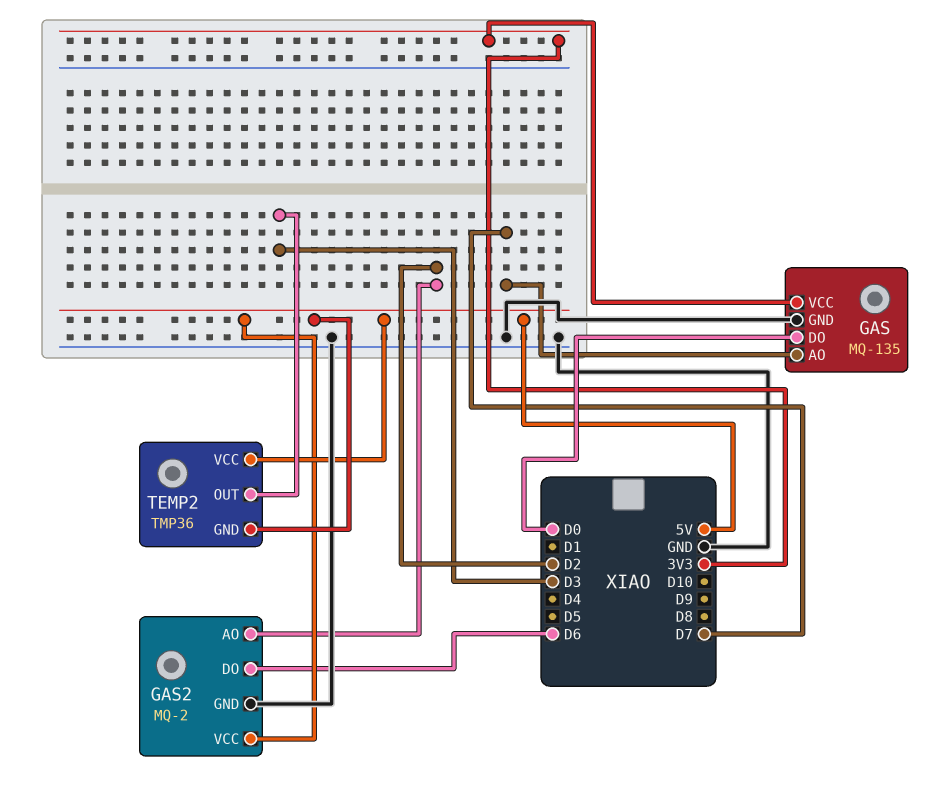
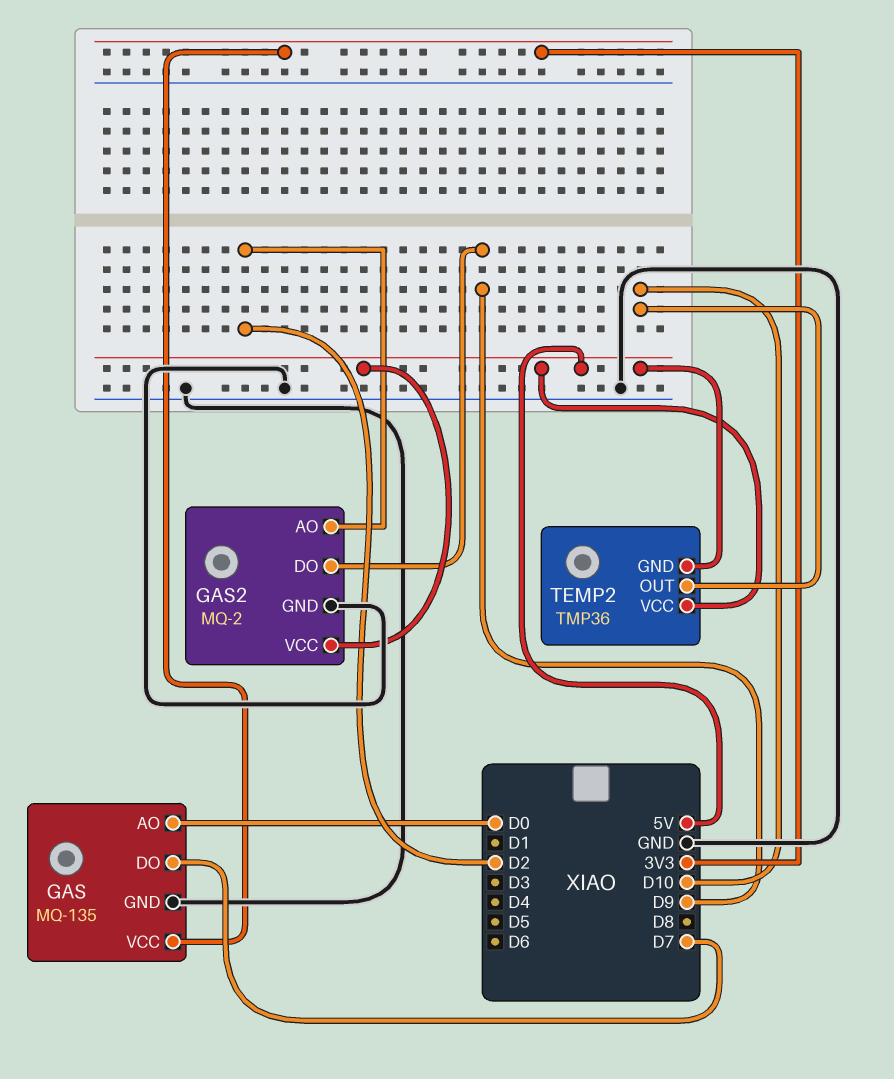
GAS pin AO: D7 -> D0
GAS pin DO: D0 -> D7
GAS2 pin DO: D6 -> D9
TEMP2 pin OUT: D3 -> D10

